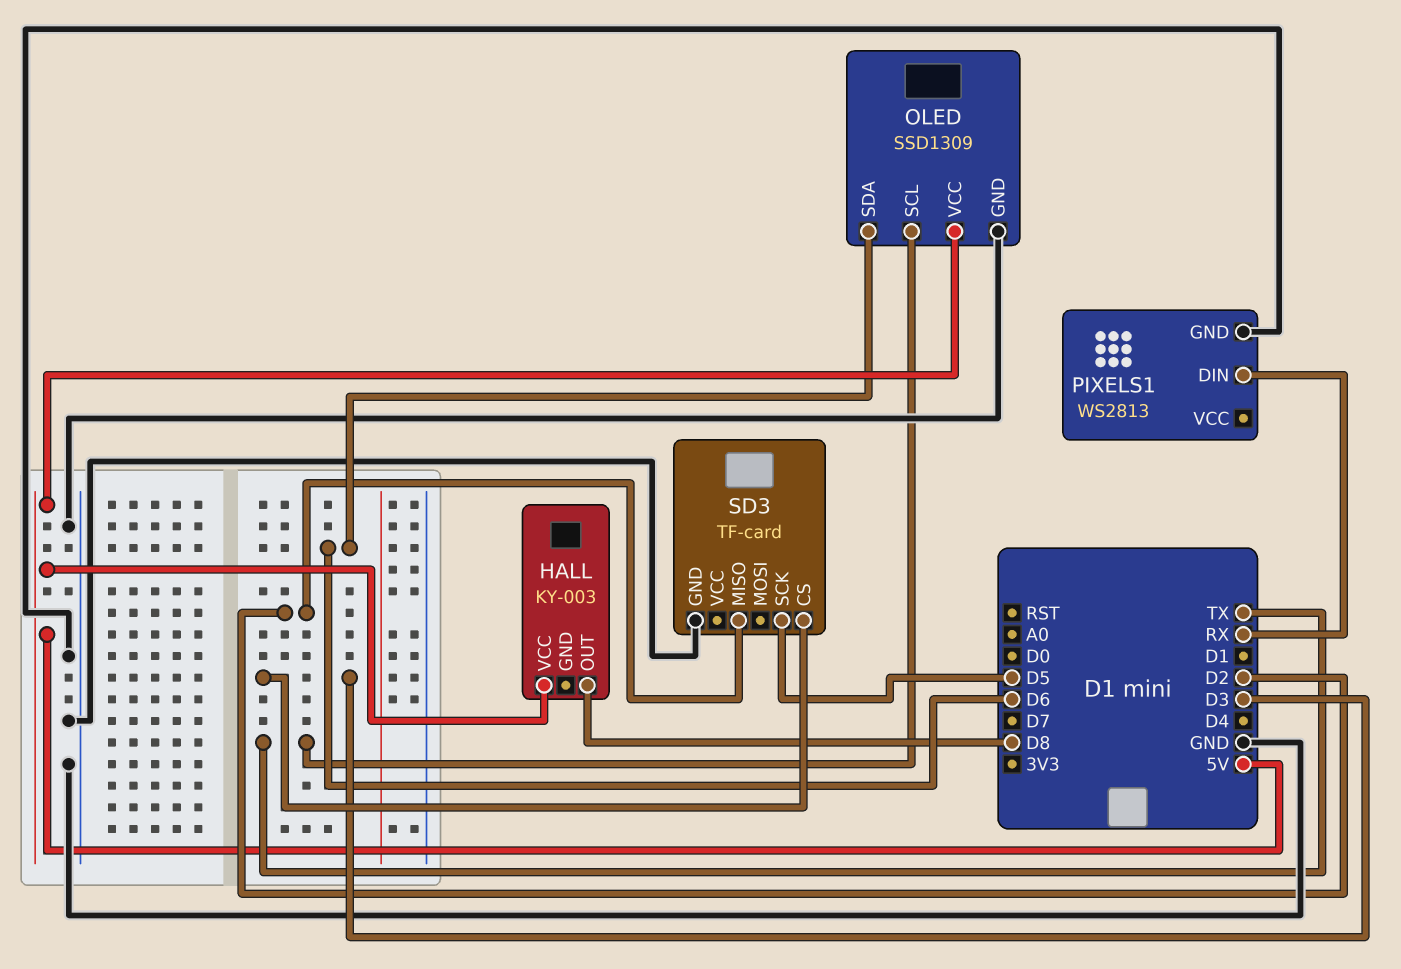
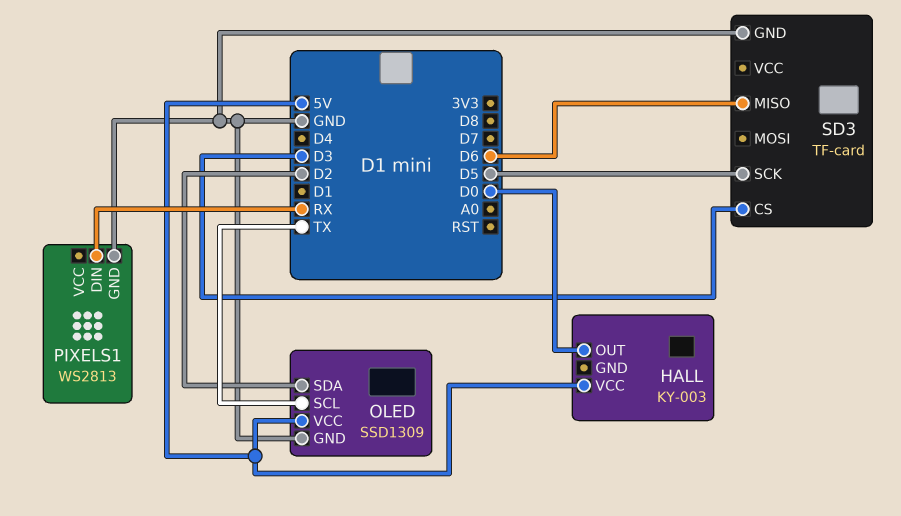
HALL pin OUT: D8 -> D0
OLED pin SDA: D6 -> D2
SD3 pin MISO: D2 -> D6

